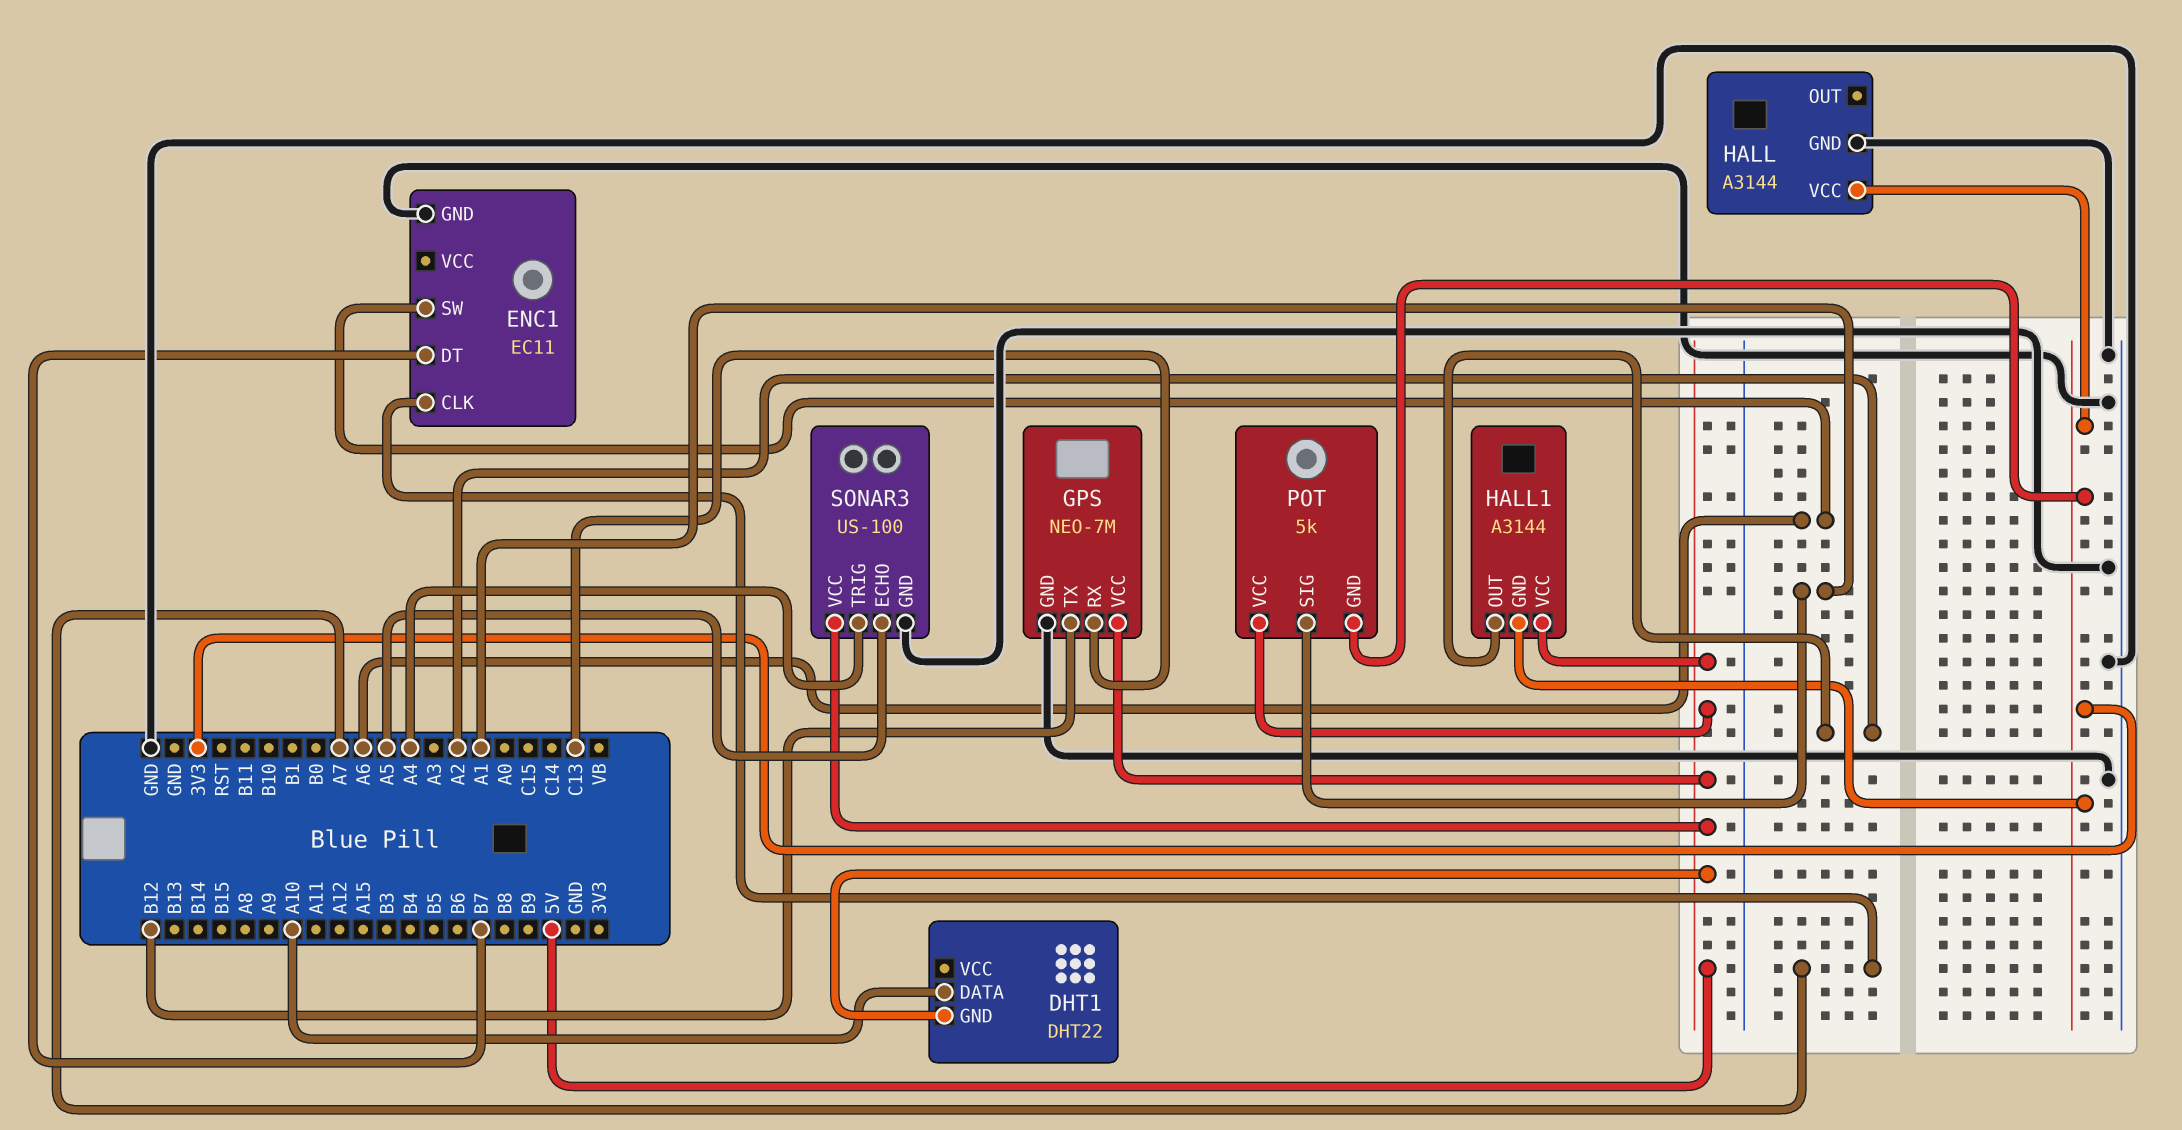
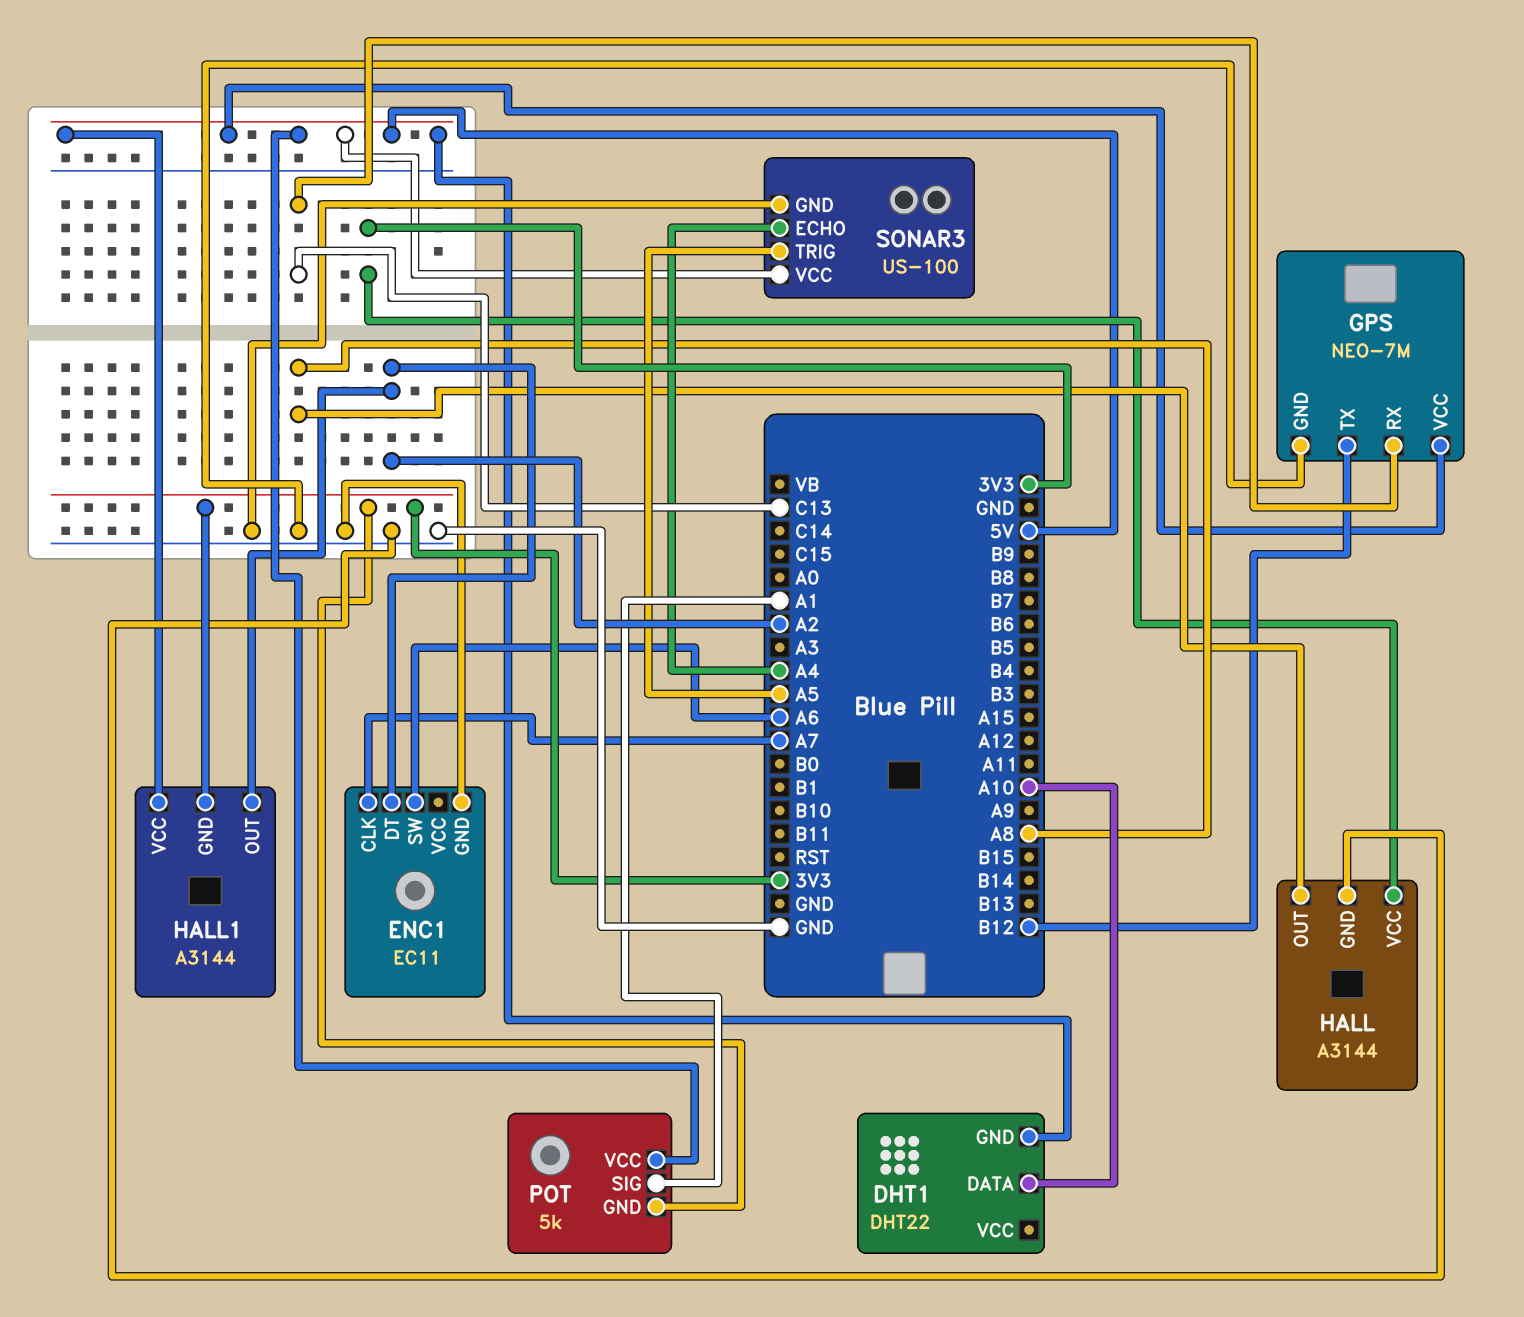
ENC1 pin DT: B7 -> A2
HALL pin OUT: none -> A8
SONAR3 pin ECHO: A5 -> A4
SONAR3 pin TRIG: A4 -> A5

